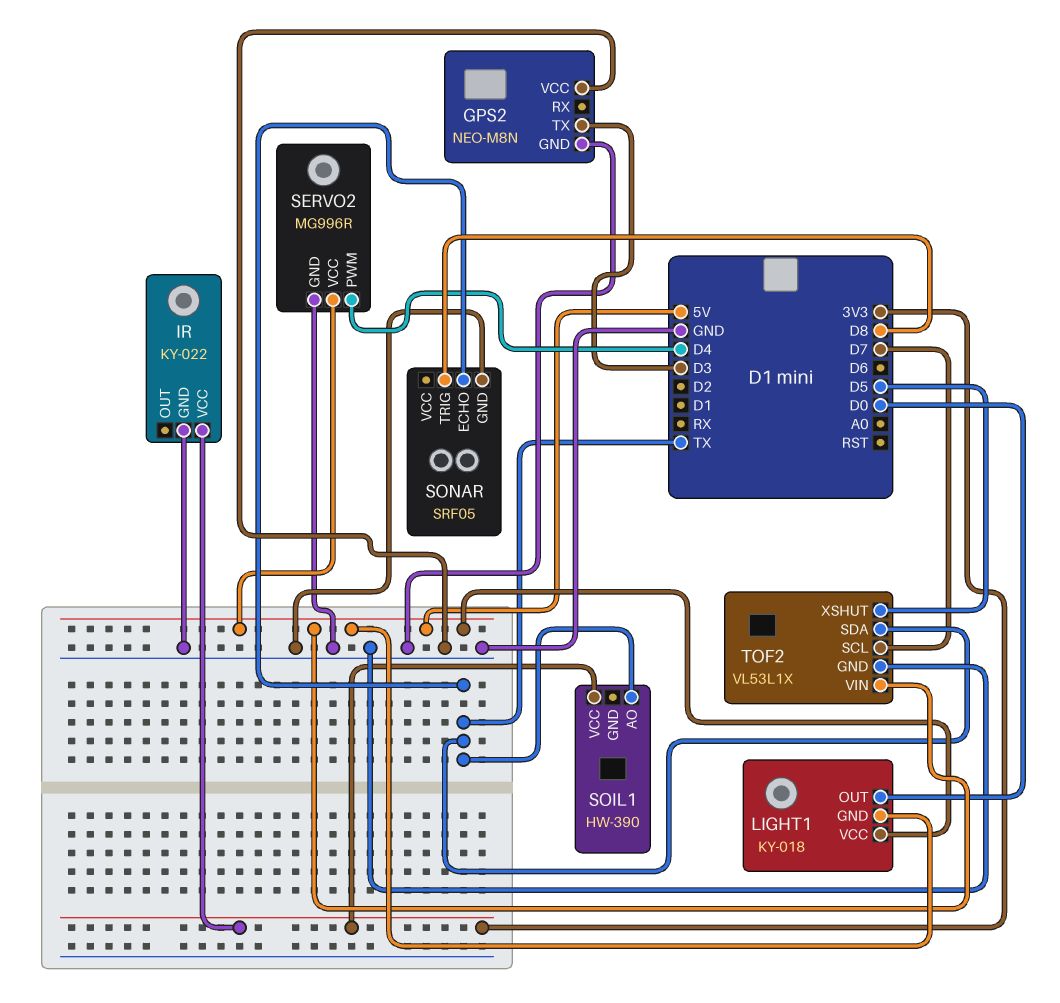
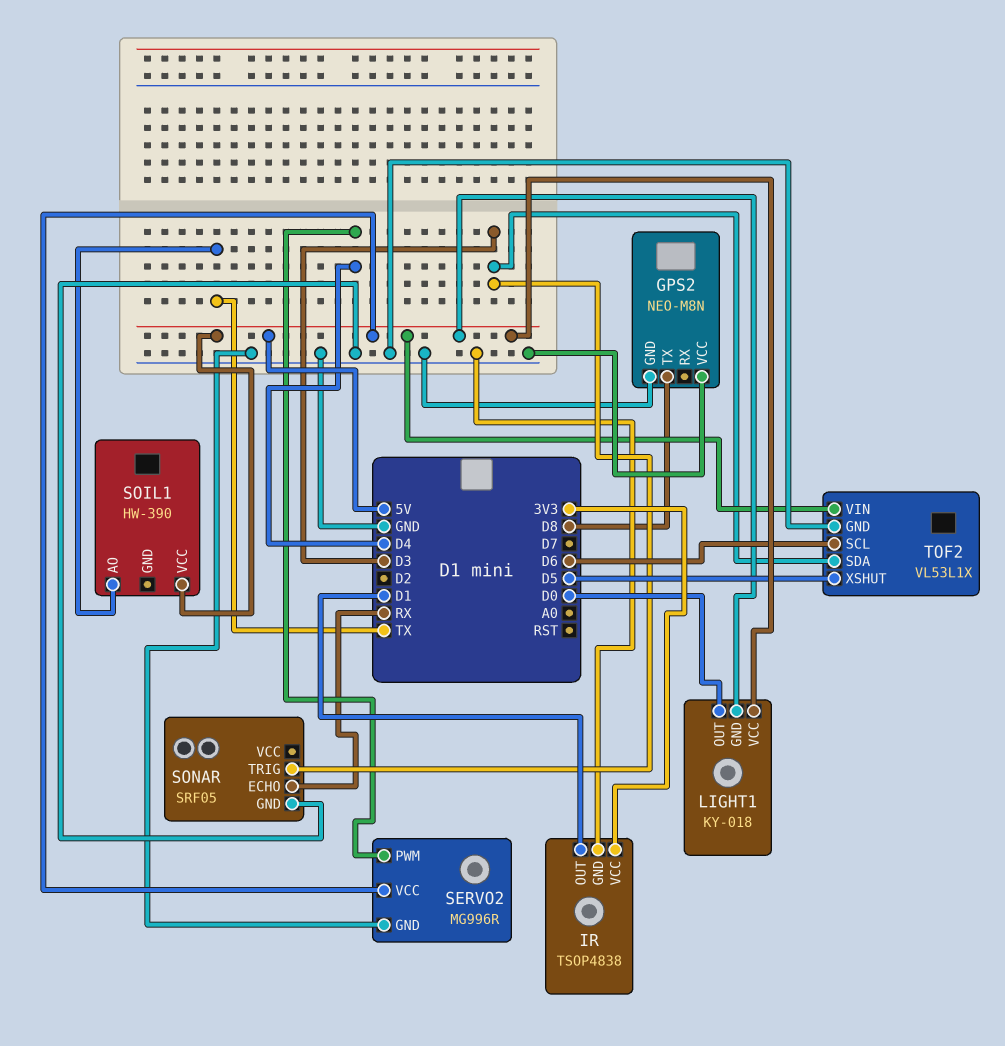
GPS2 pin TX: D3 -> D8
IR: KY-022 -> TSOP4838
IR pin OUT: none -> D1
SOIL1 pin VCC: 3V3 -> 5V
SONAR pin ECHO: TX -> RX
SONAR pin TRIG: D8 -> D3
TOF2 pin SCL: D7 -> D6
TOF2 pin SDA: TX -> D3

